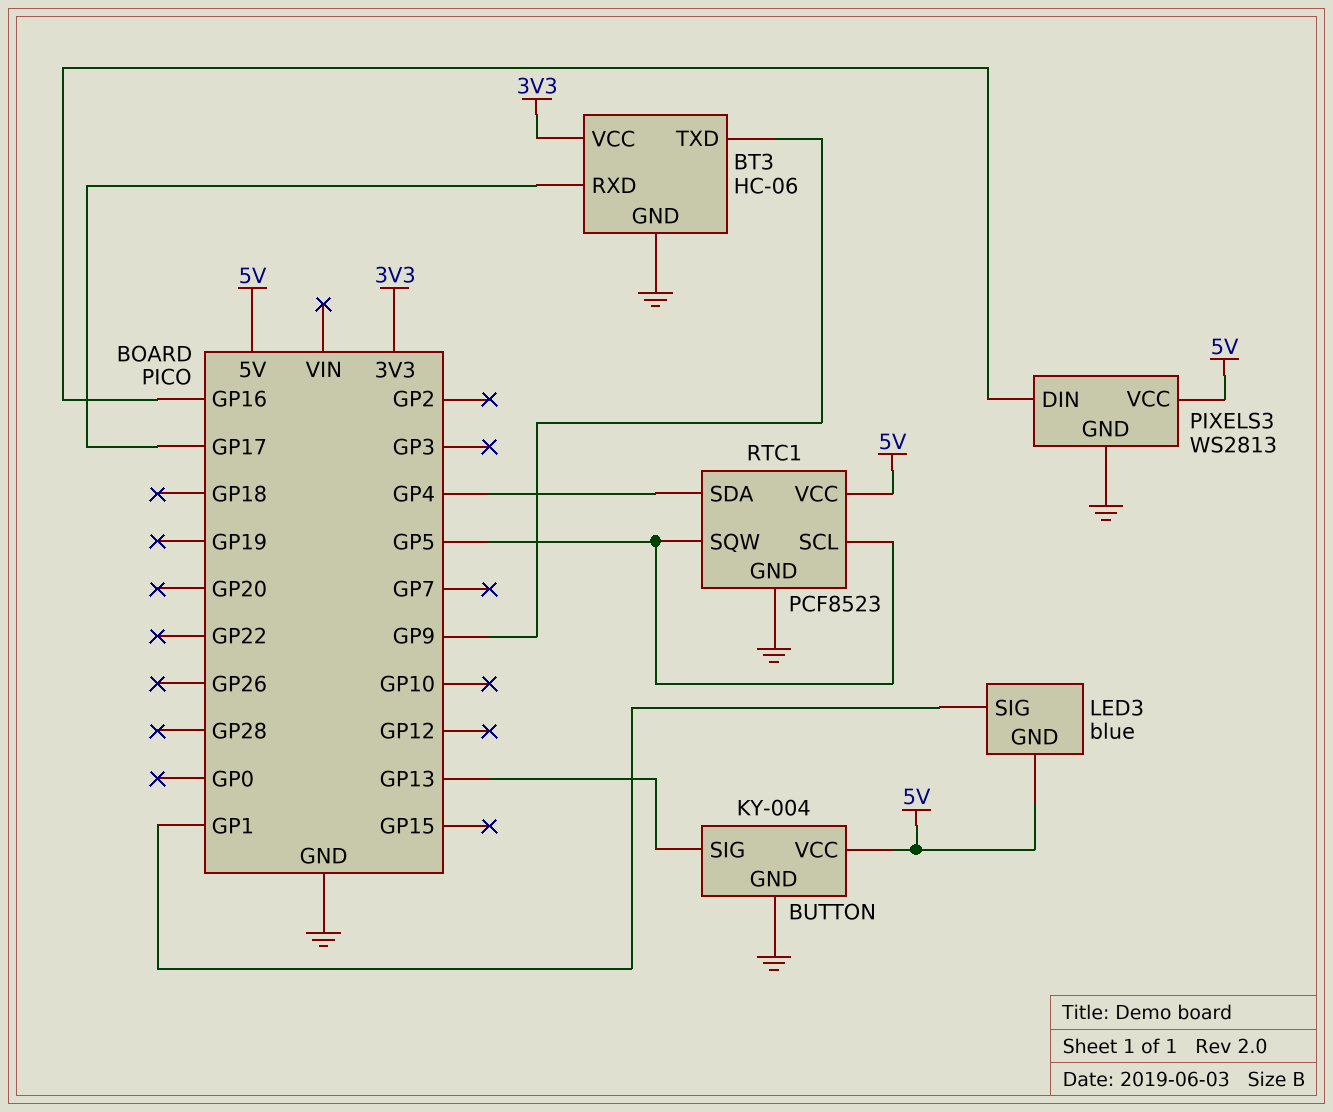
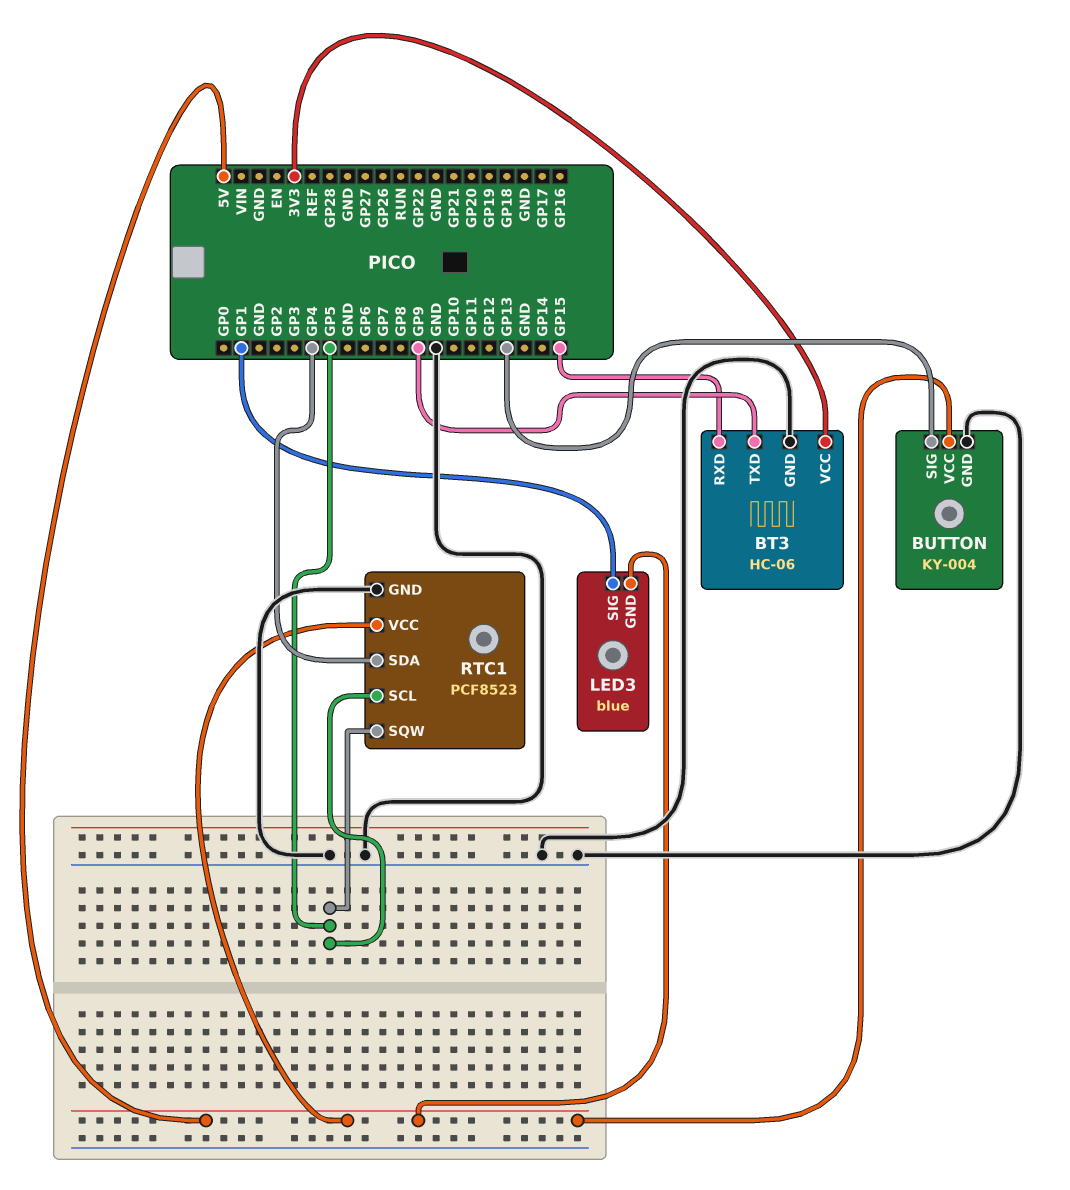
BT3 pin RXD: GP17 -> GP15
PIXELS3: WS2813 -> none
PIXELS3 pin DIN: GP16 -> none
PIXELS3 pin GND: GND -> none
PIXELS3 pin VCC: 5V -> none

